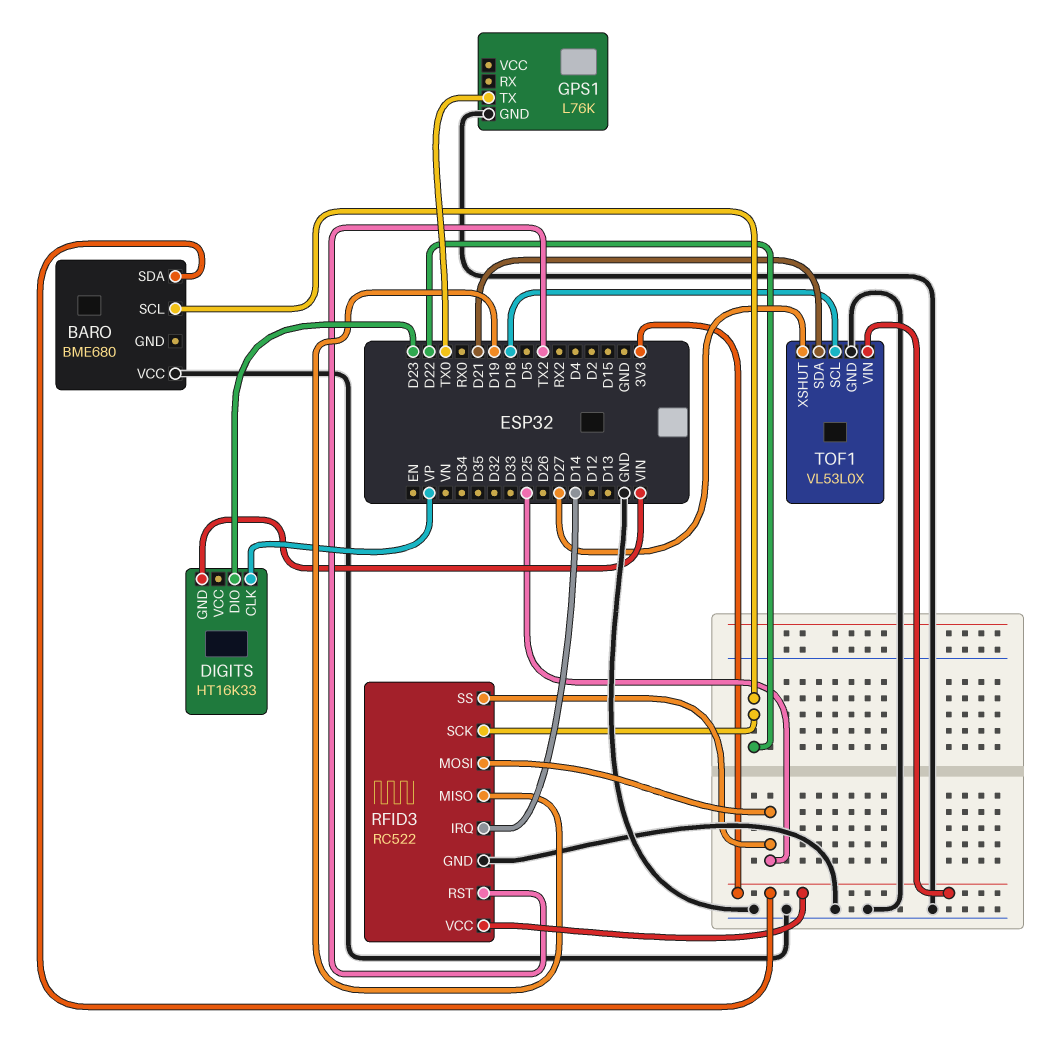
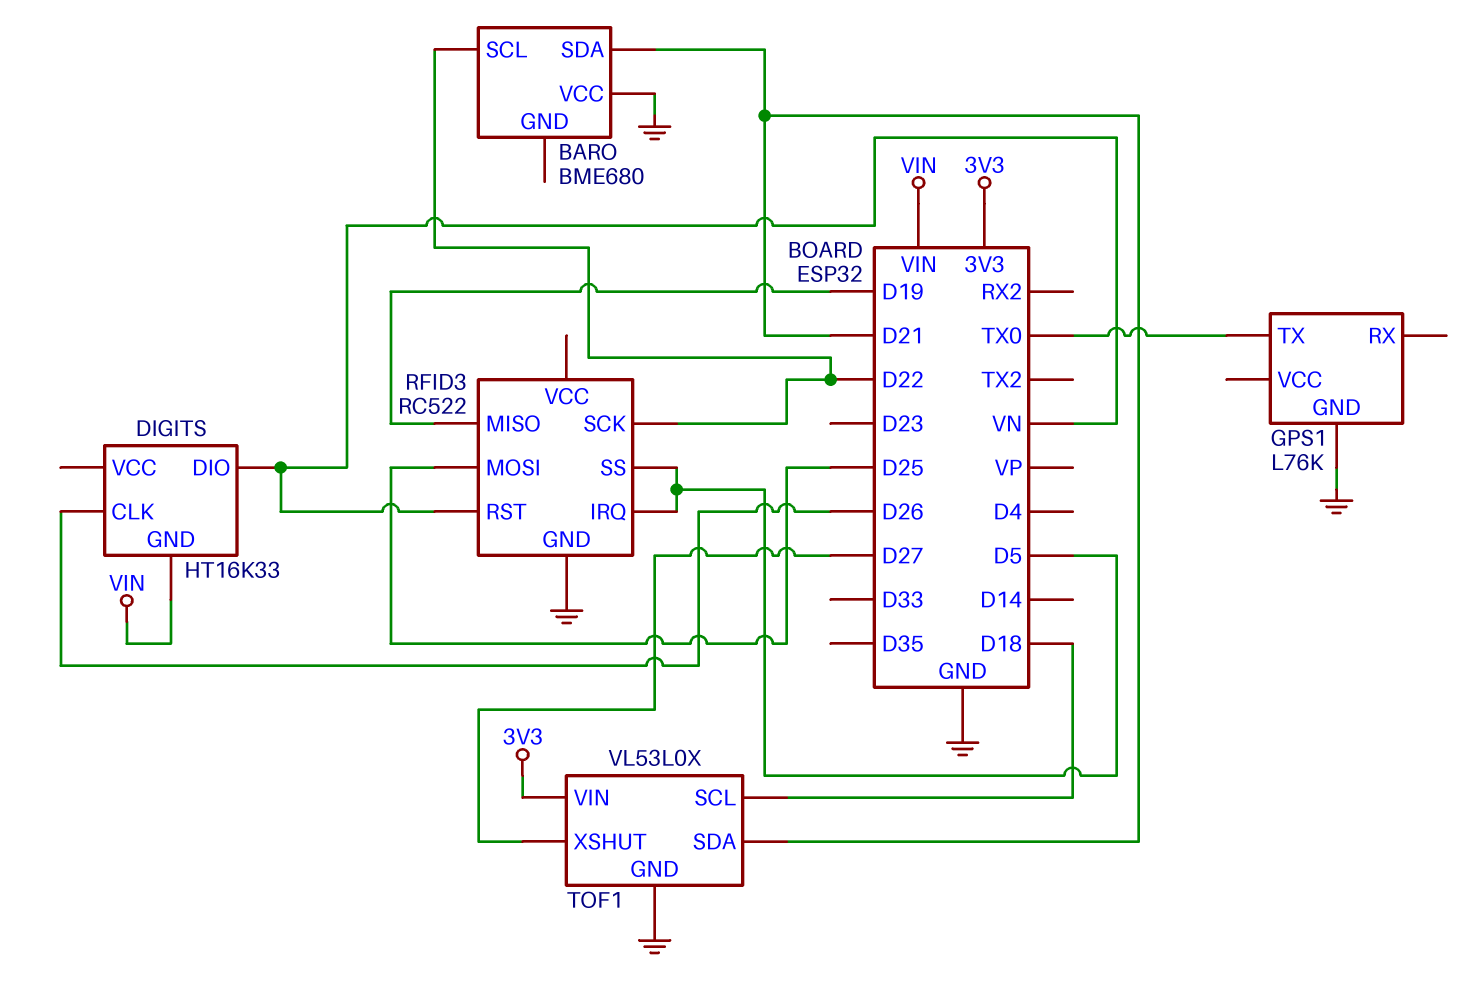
BARO pin SDA: 3V3 -> D21
DIGITS pin CLK: VP -> D26
DIGITS pin DIO: D23 -> VN
RFID3 pin IRQ: D14 -> D5
RFID3 pin RST: TX2 -> VN
RFID3 pin SS: D25 -> D5
RFID3 pin VCC: 3V3 -> none

